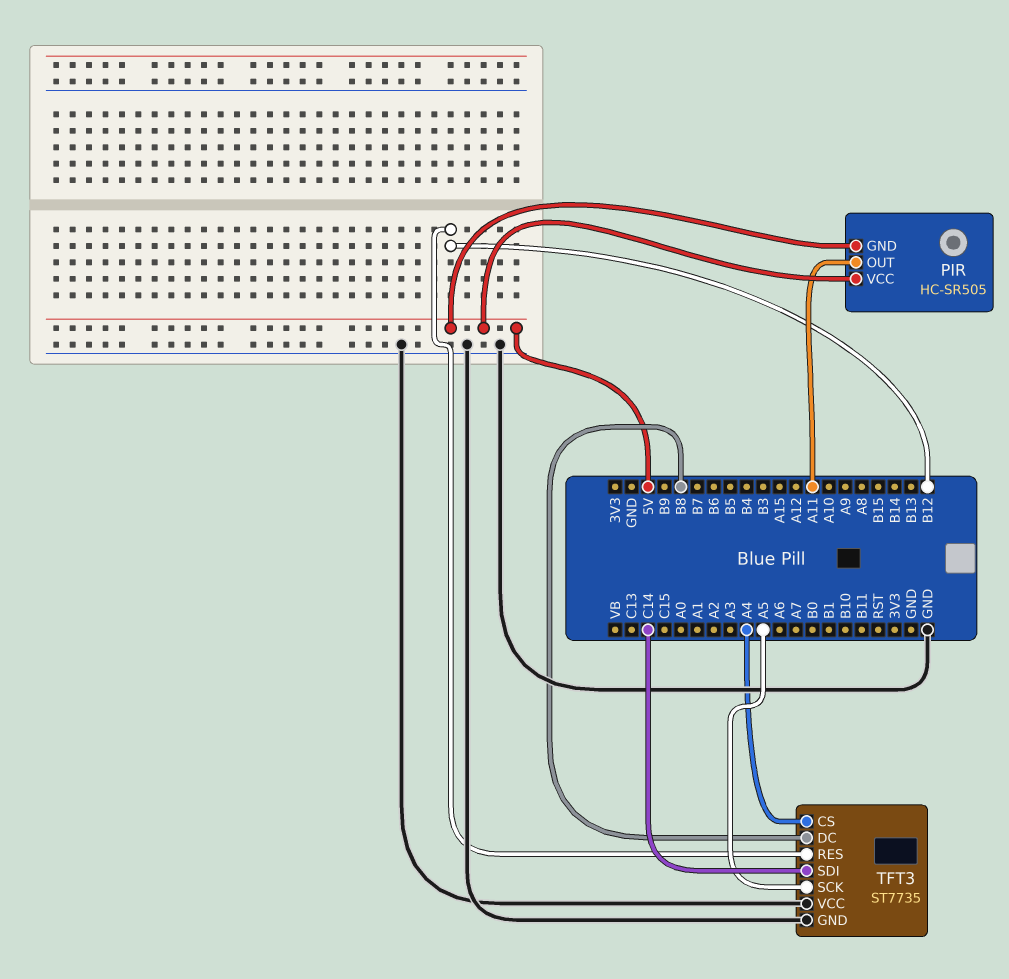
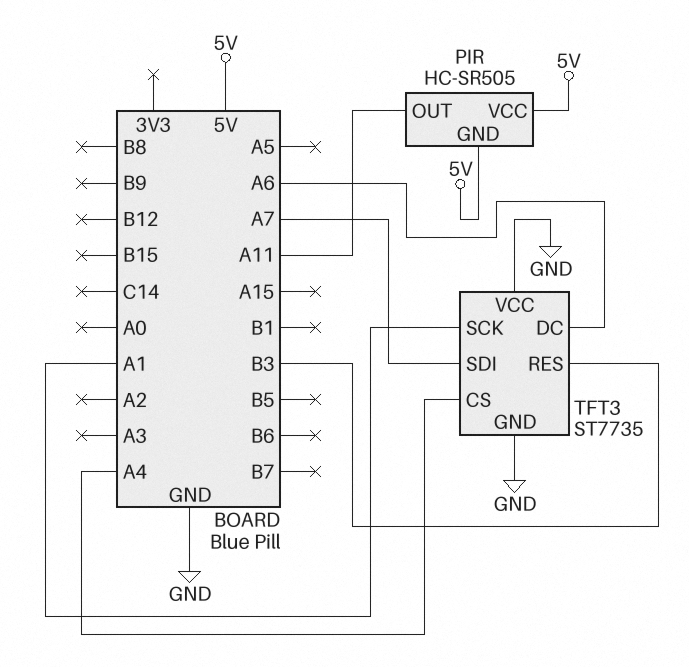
TFT3 pin DC: B8 -> A6
TFT3 pin RES: B12 -> B3
TFT3 pin SCK: A5 -> A1
TFT3 pin SDI: C14 -> A7

